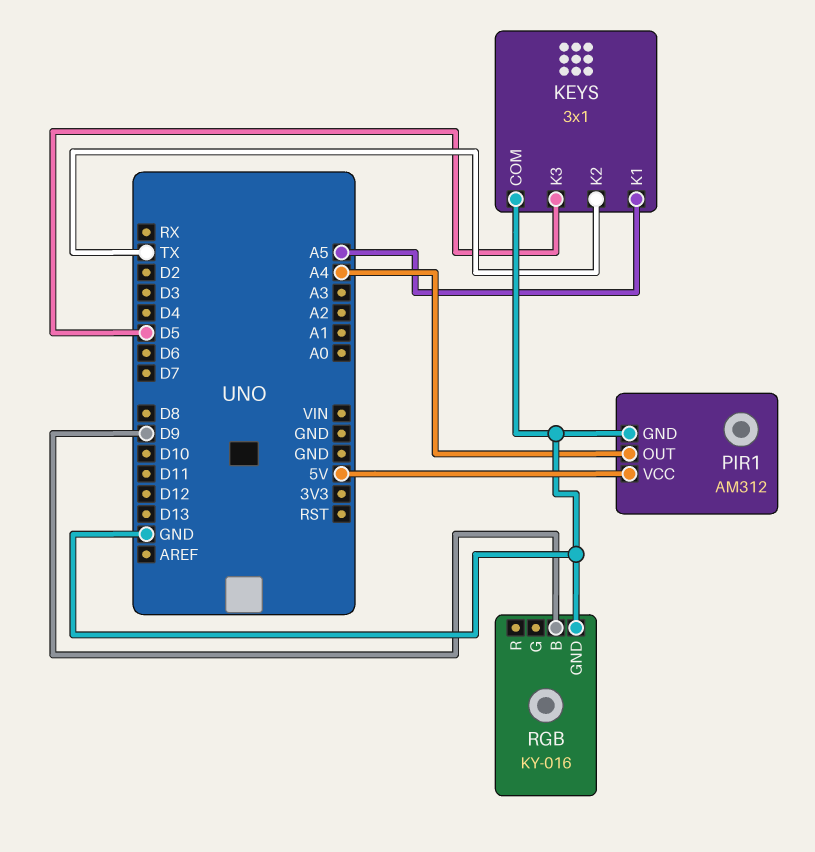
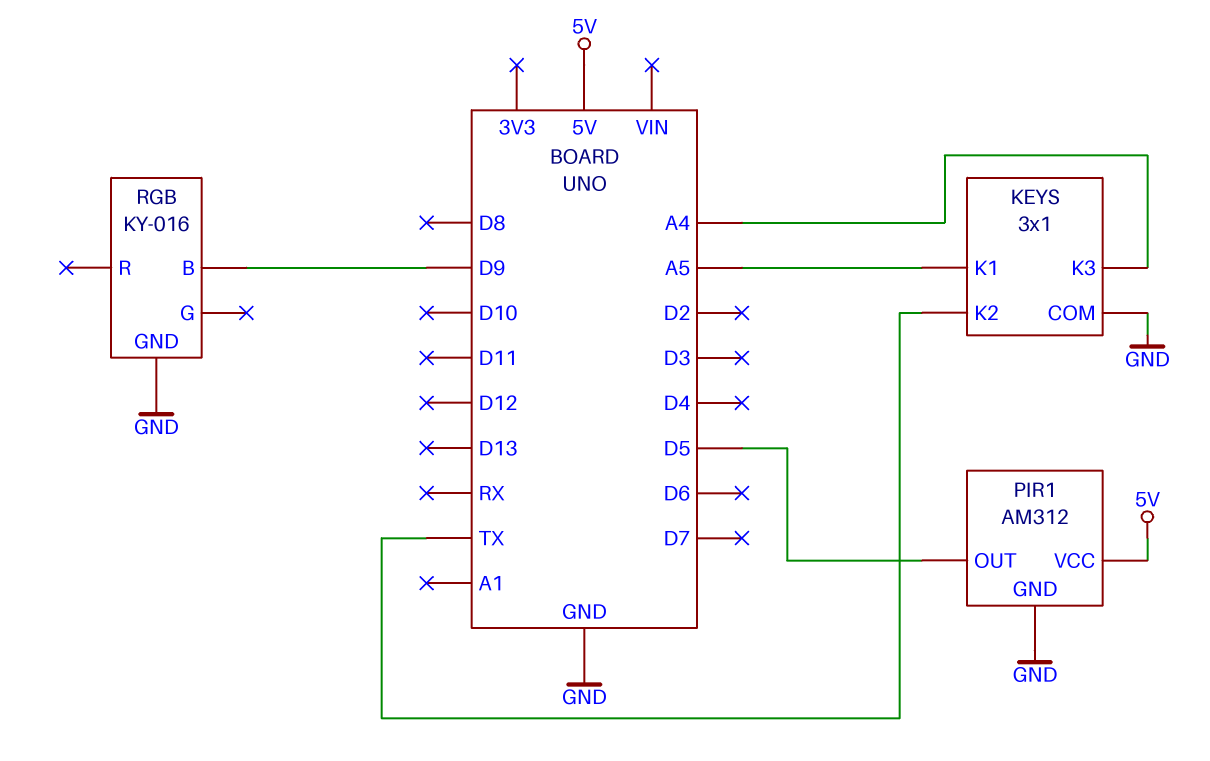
KEYS pin K3: D5 -> A4
PIR1 pin OUT: A4 -> D5

